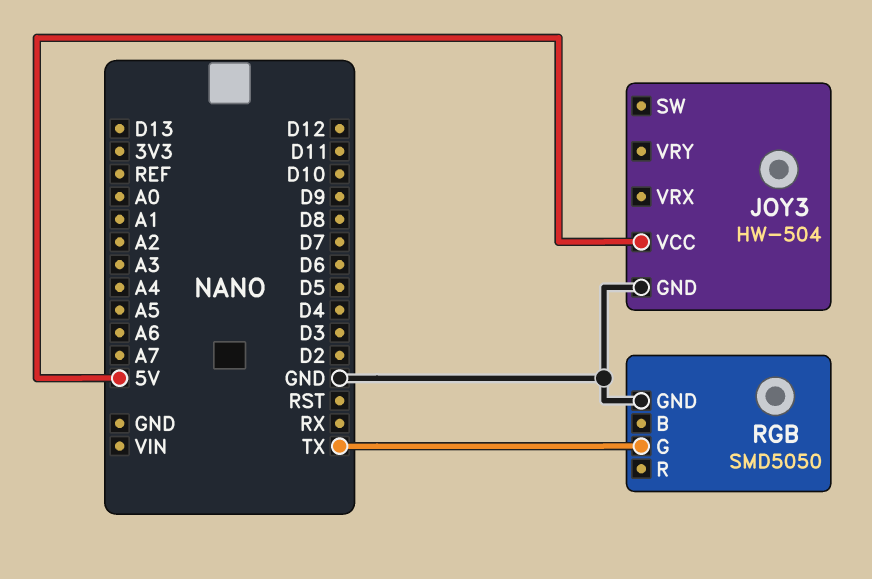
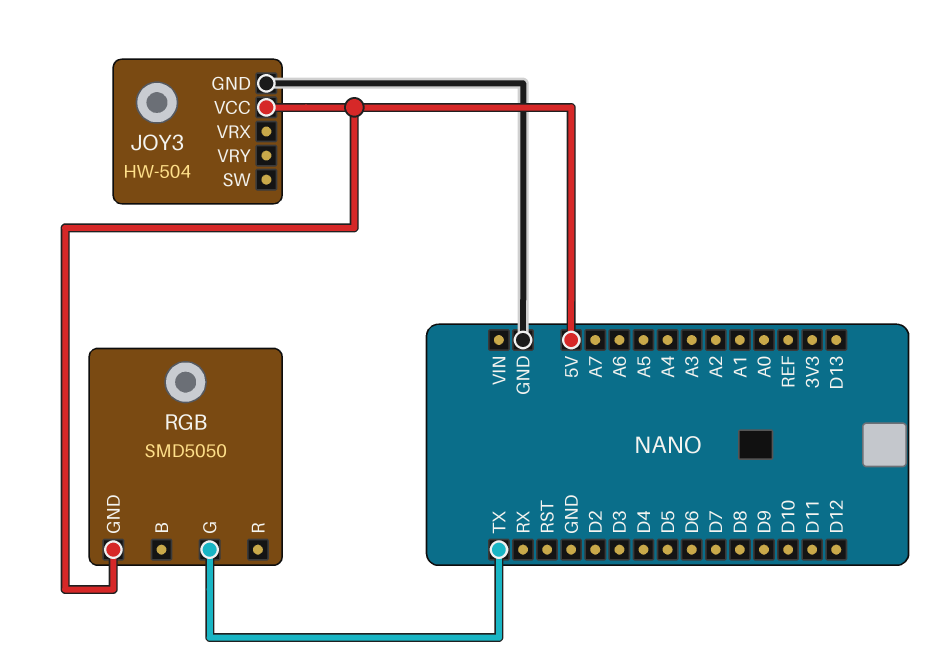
RGB pin GND: GND -> 5V

